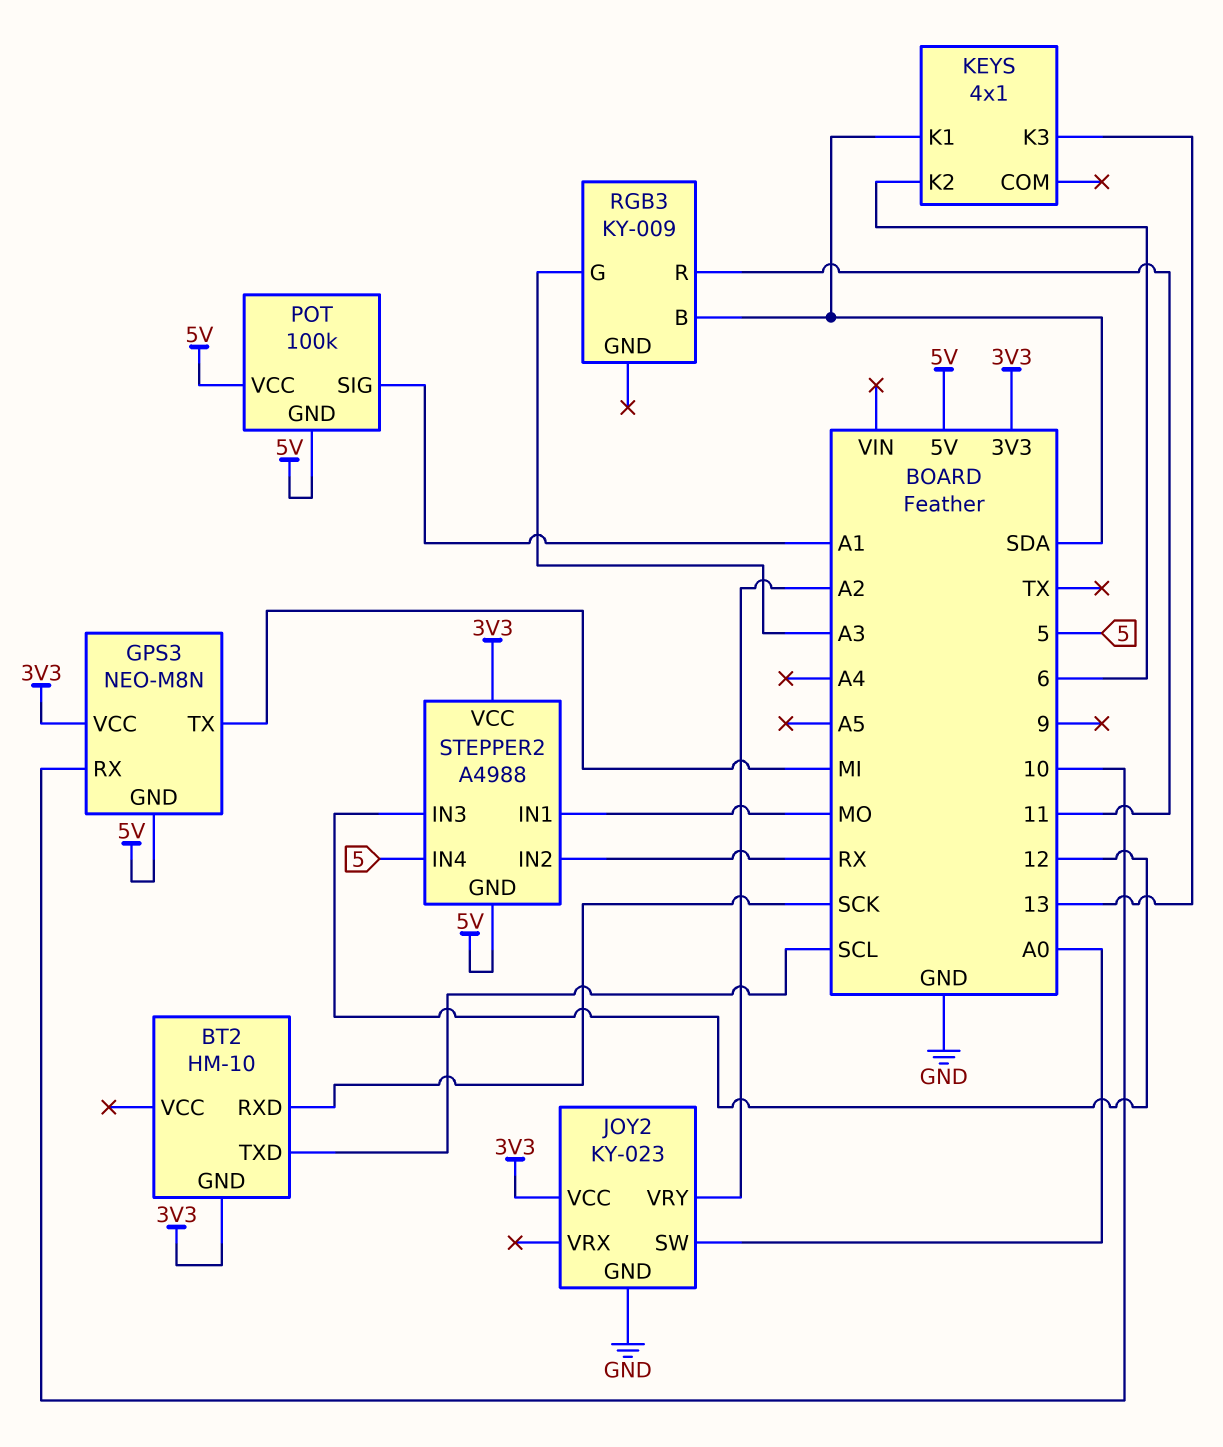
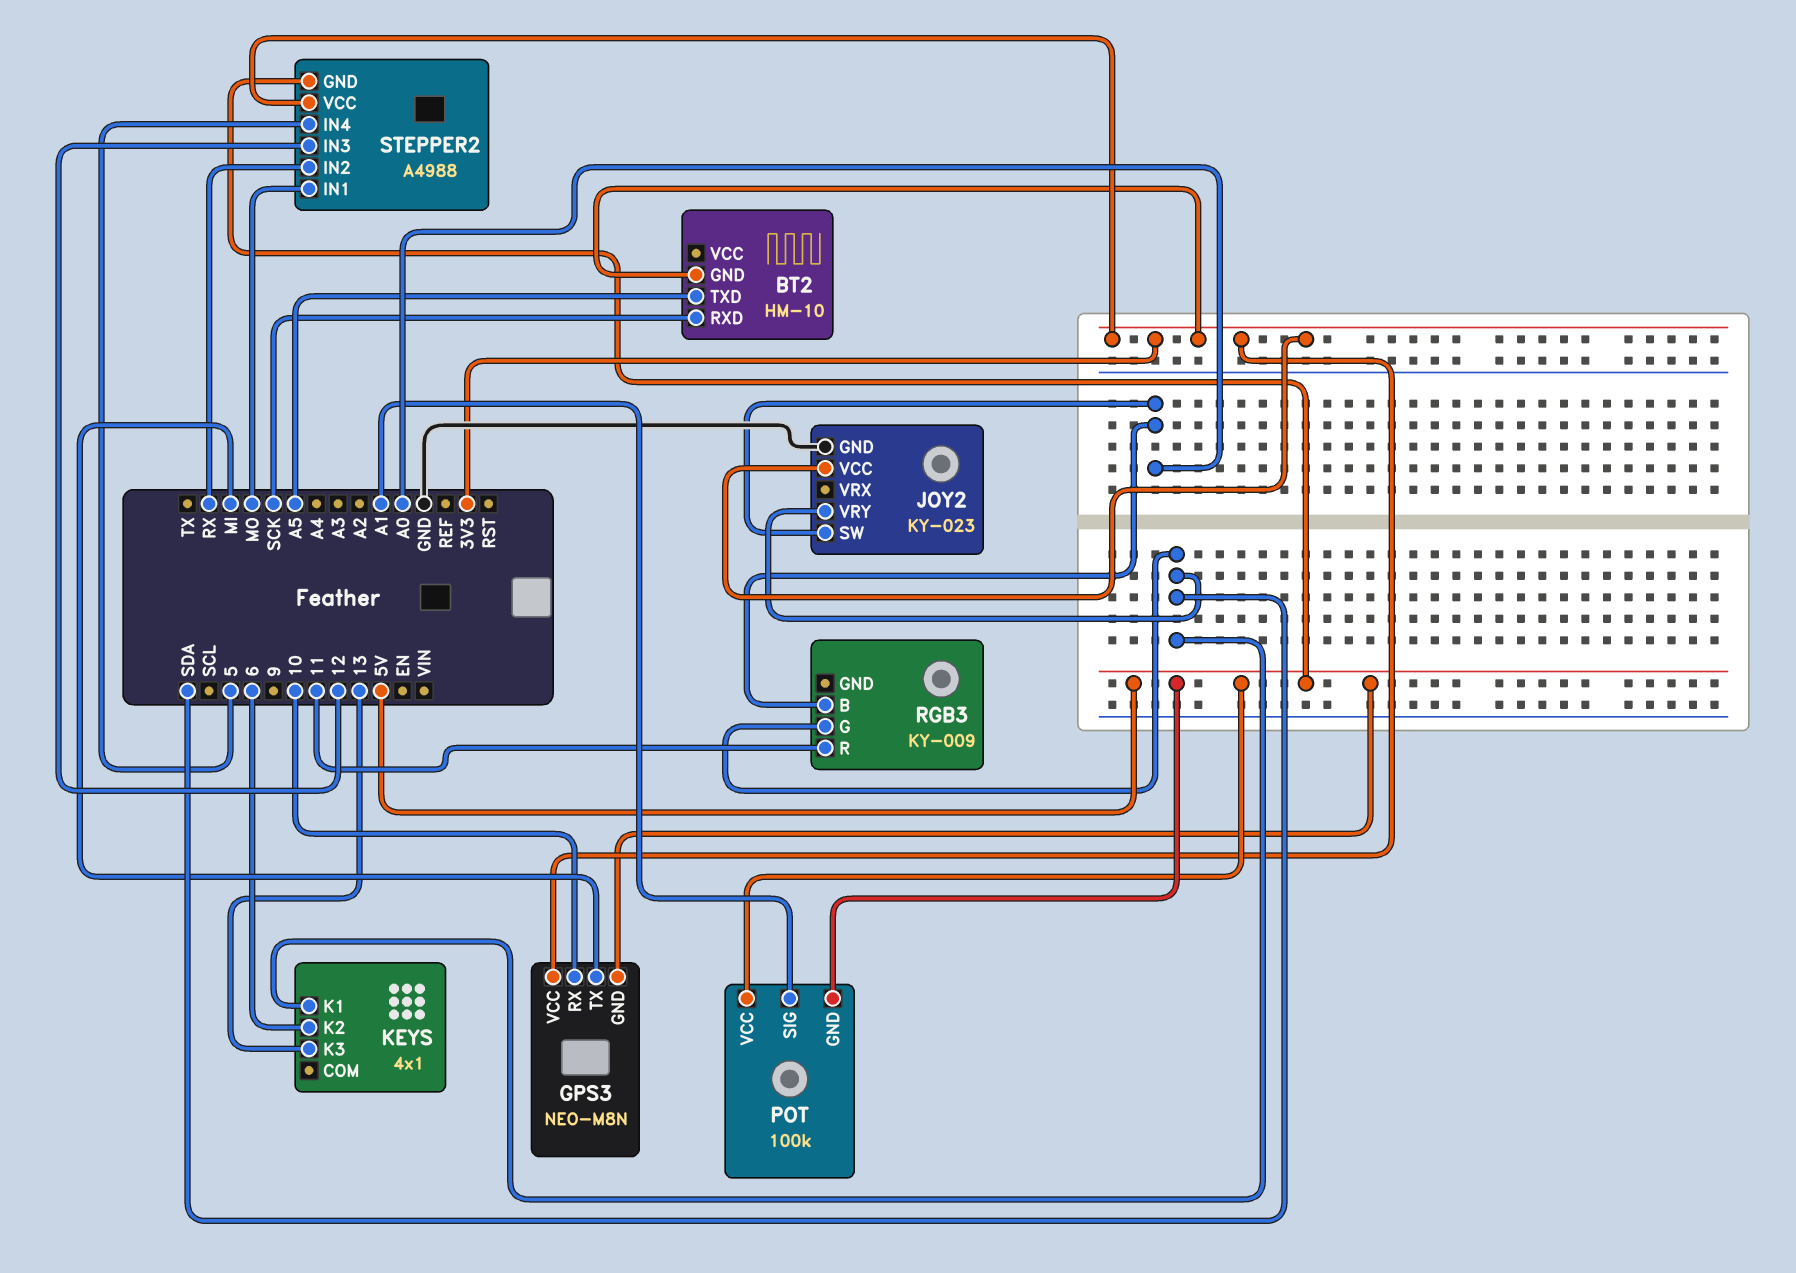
BT2 pin TXD: SCL -> A5
JOY2 pin VRY: A2 -> SDA
RGB3 pin B: SDA -> A0
RGB3 pin G: A3 -> SDA

